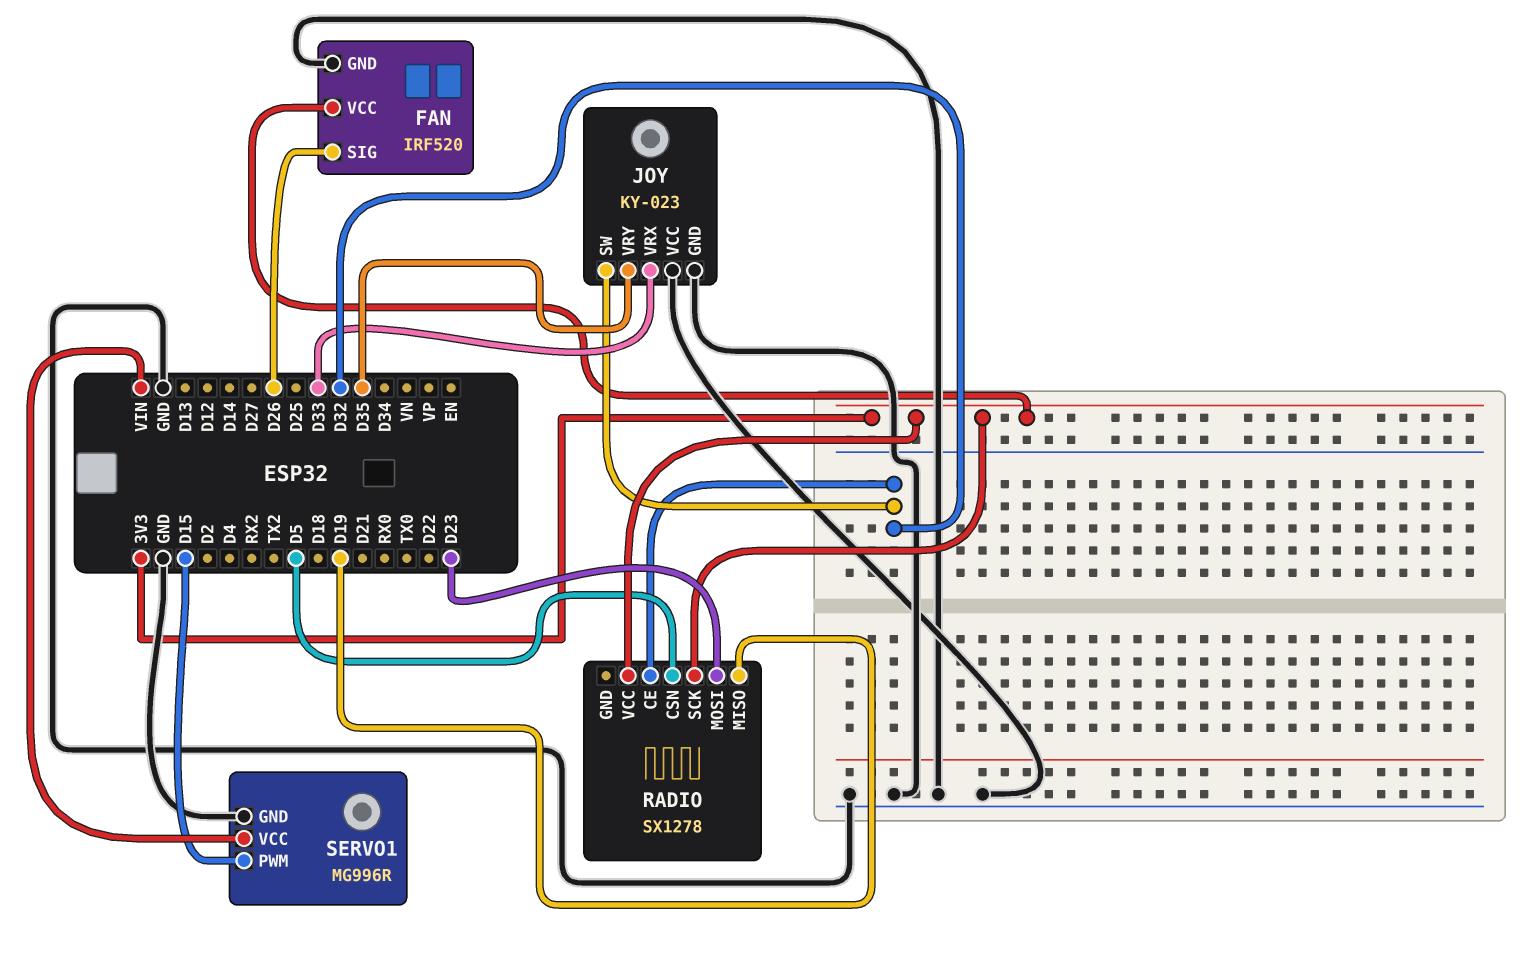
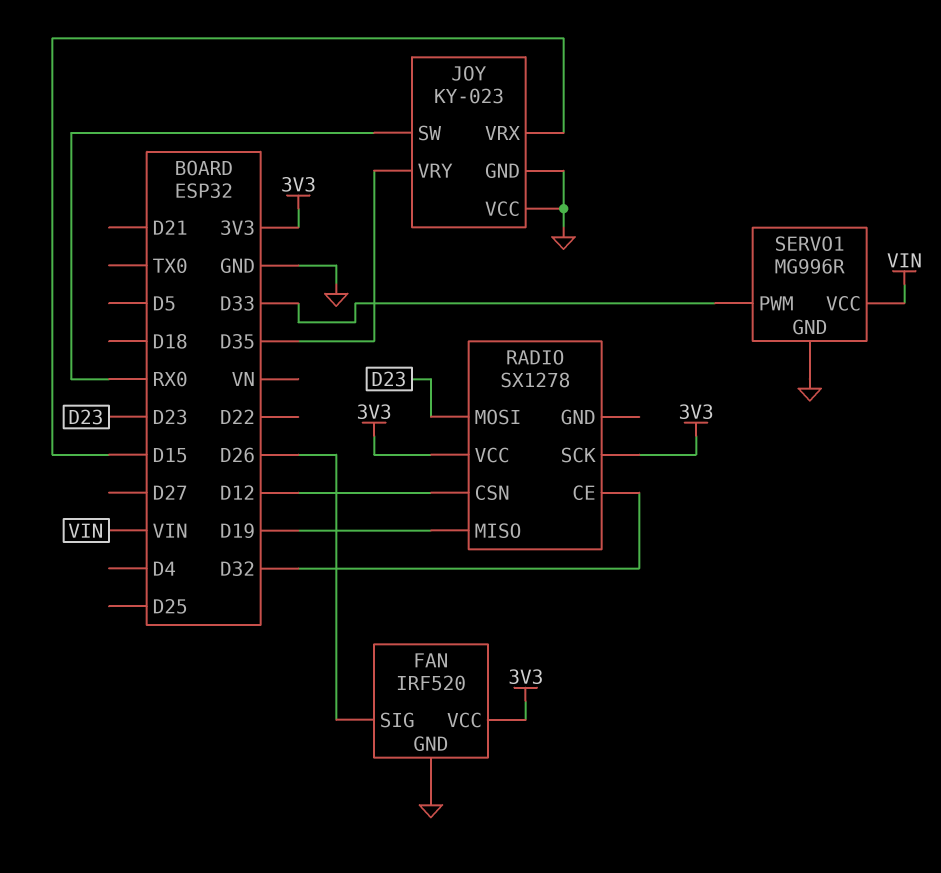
JOY pin SW: D32 -> RX0
JOY pin VRX: D33 -> D15
RADIO pin CSN: D5 -> D12
SERVO1 pin PWM: D15 -> D33

